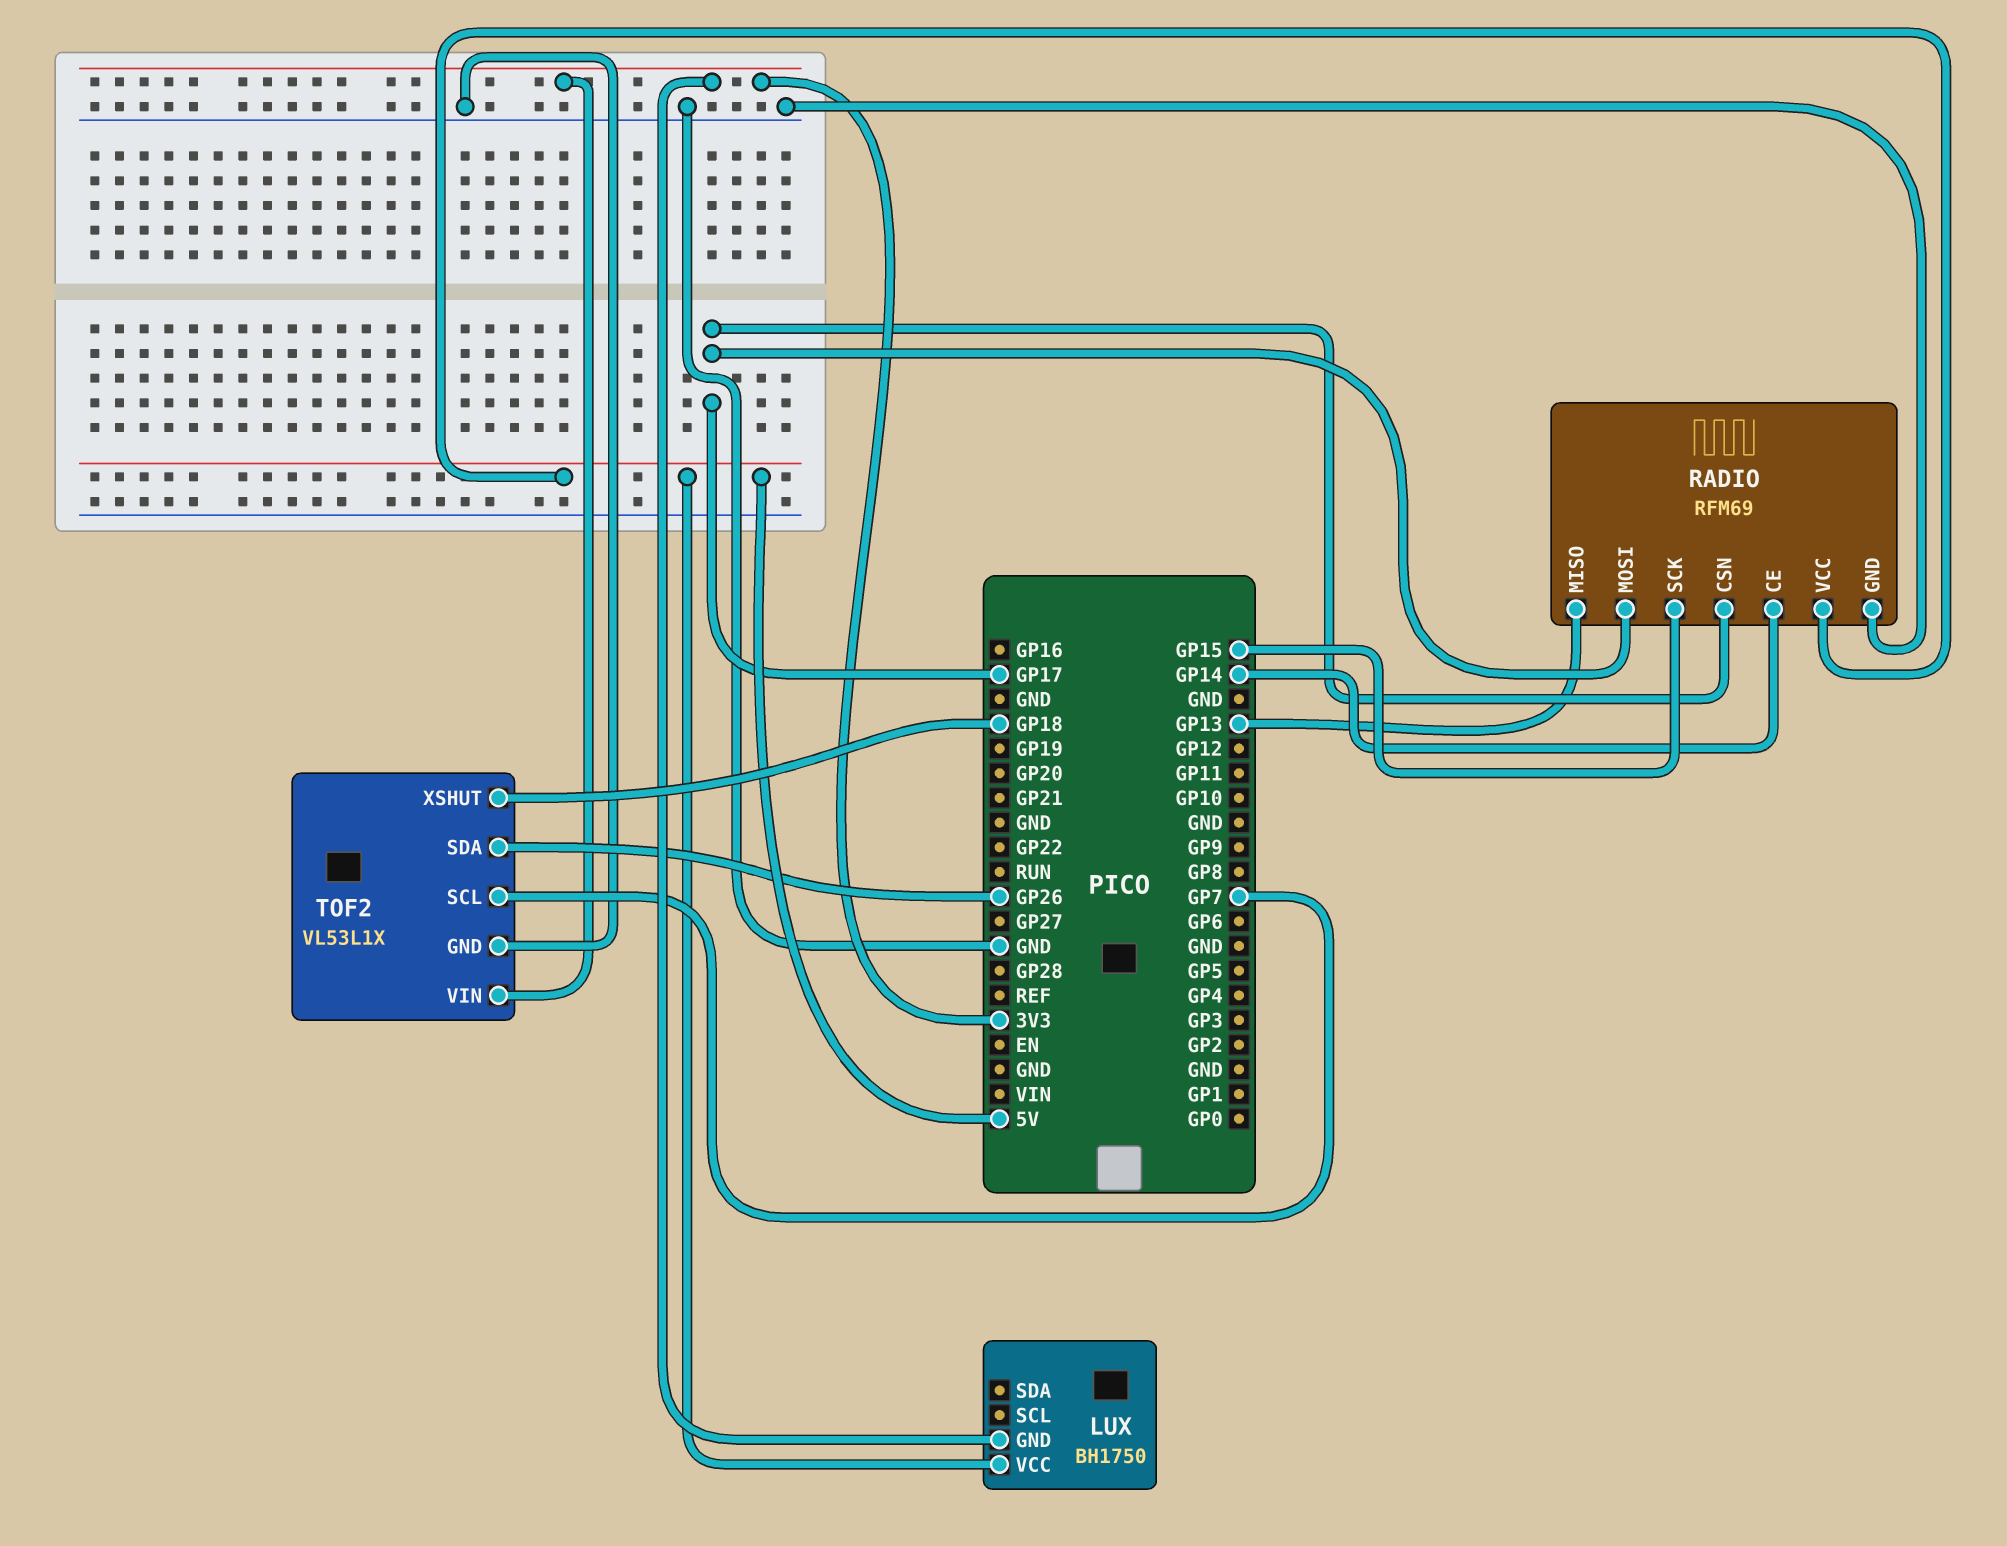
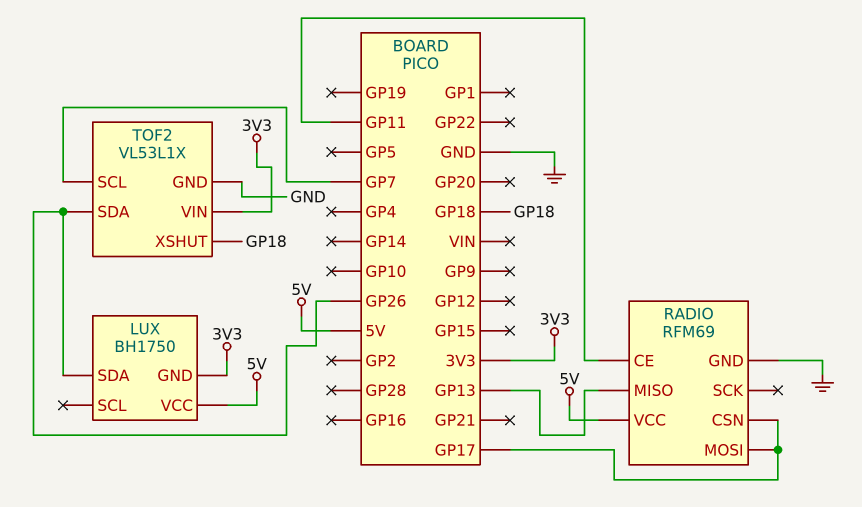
LUX pin SDA: none -> GP26
RADIO pin CE: GP14 -> GP11
RADIO pin SCK: GP15 -> none

